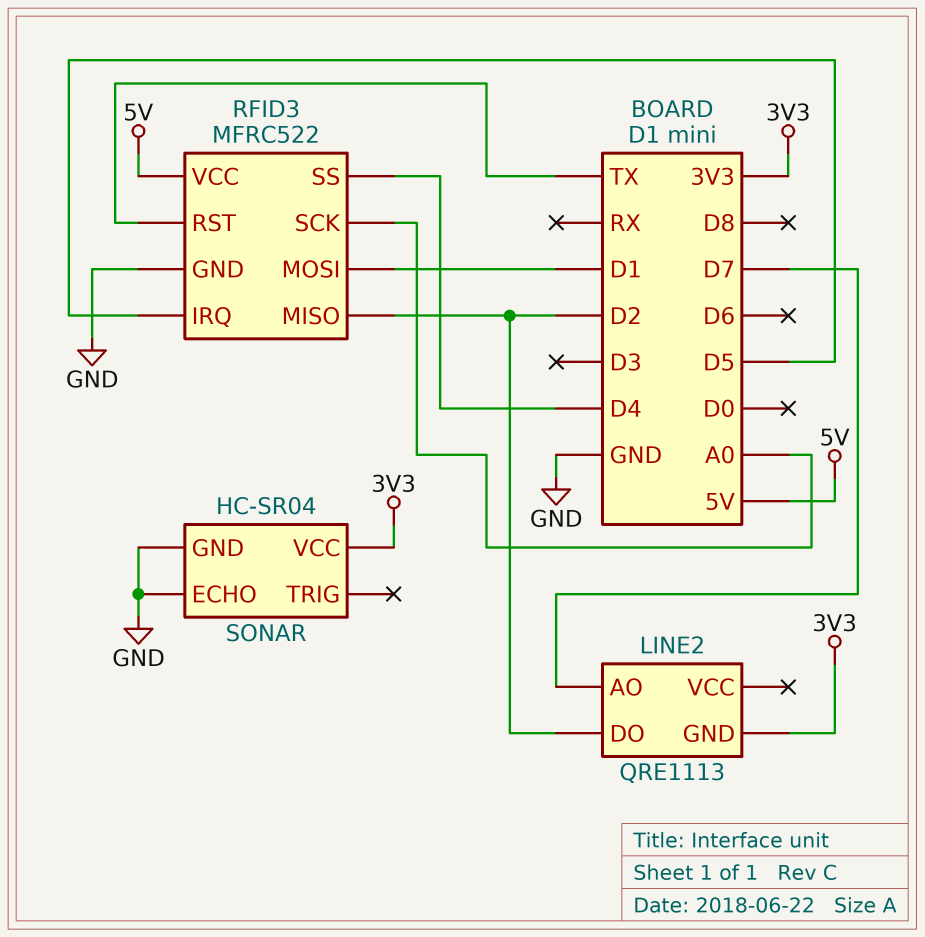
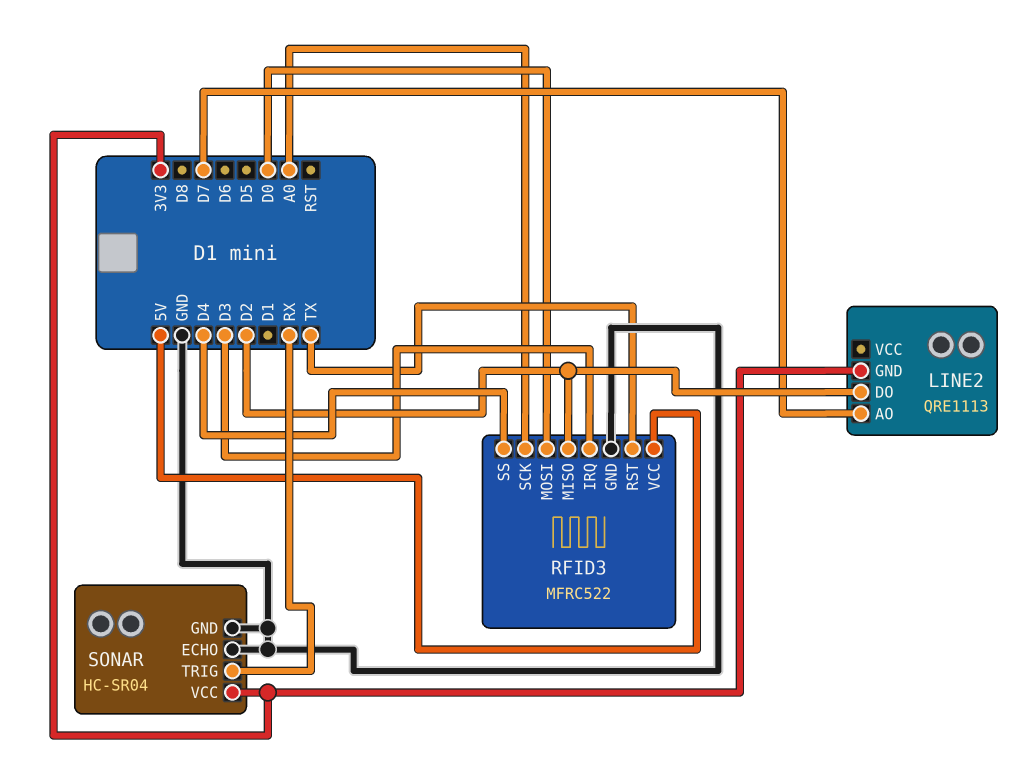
RFID3 pin IRQ: D5 -> D3
RFID3 pin MOSI: D1 -> D0
SONAR pin TRIG: none -> RX

